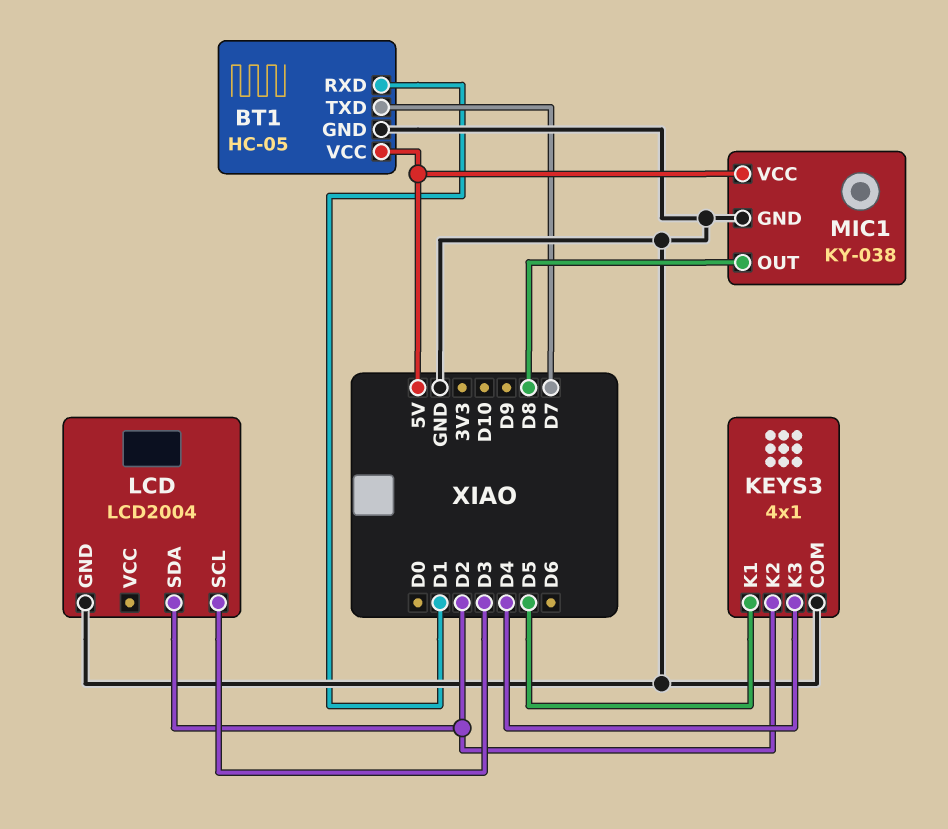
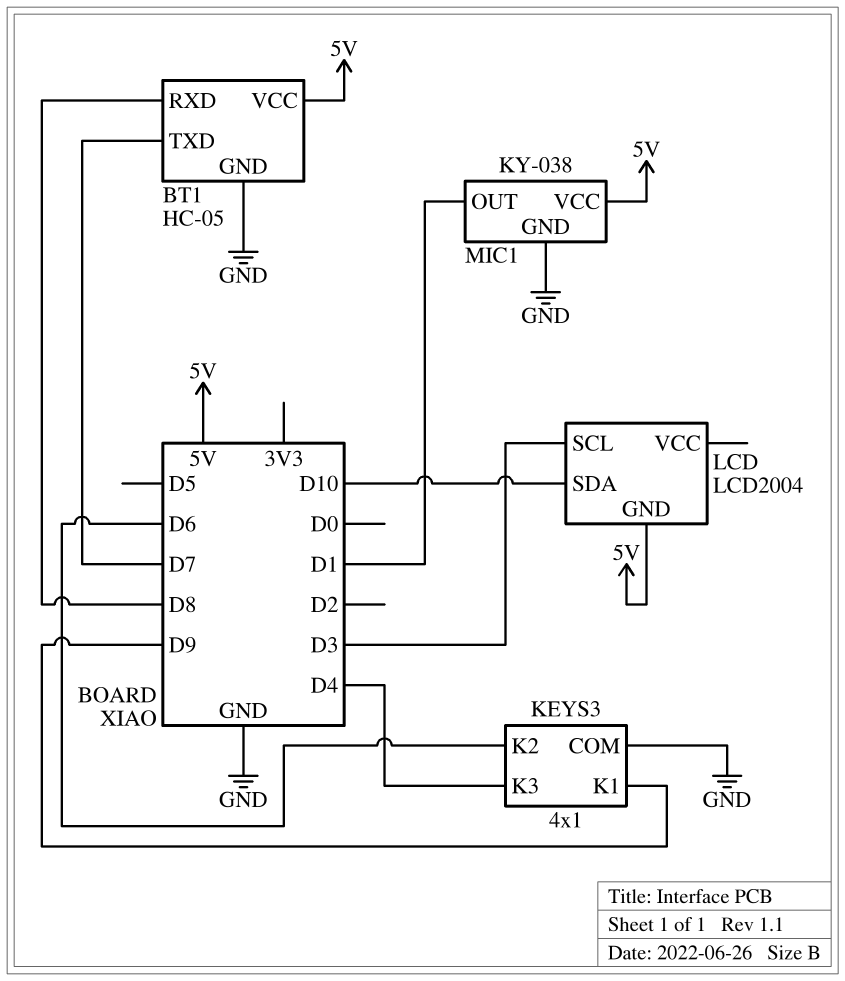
BT1 pin RXD: D1 -> D8
KEYS3 pin K1: D5 -> D9
KEYS3 pin K2: D2 -> D6
LCD pin GND: GND -> 5V
LCD pin SDA: D2 -> D10
MIC1 pin OUT: D8 -> D1

